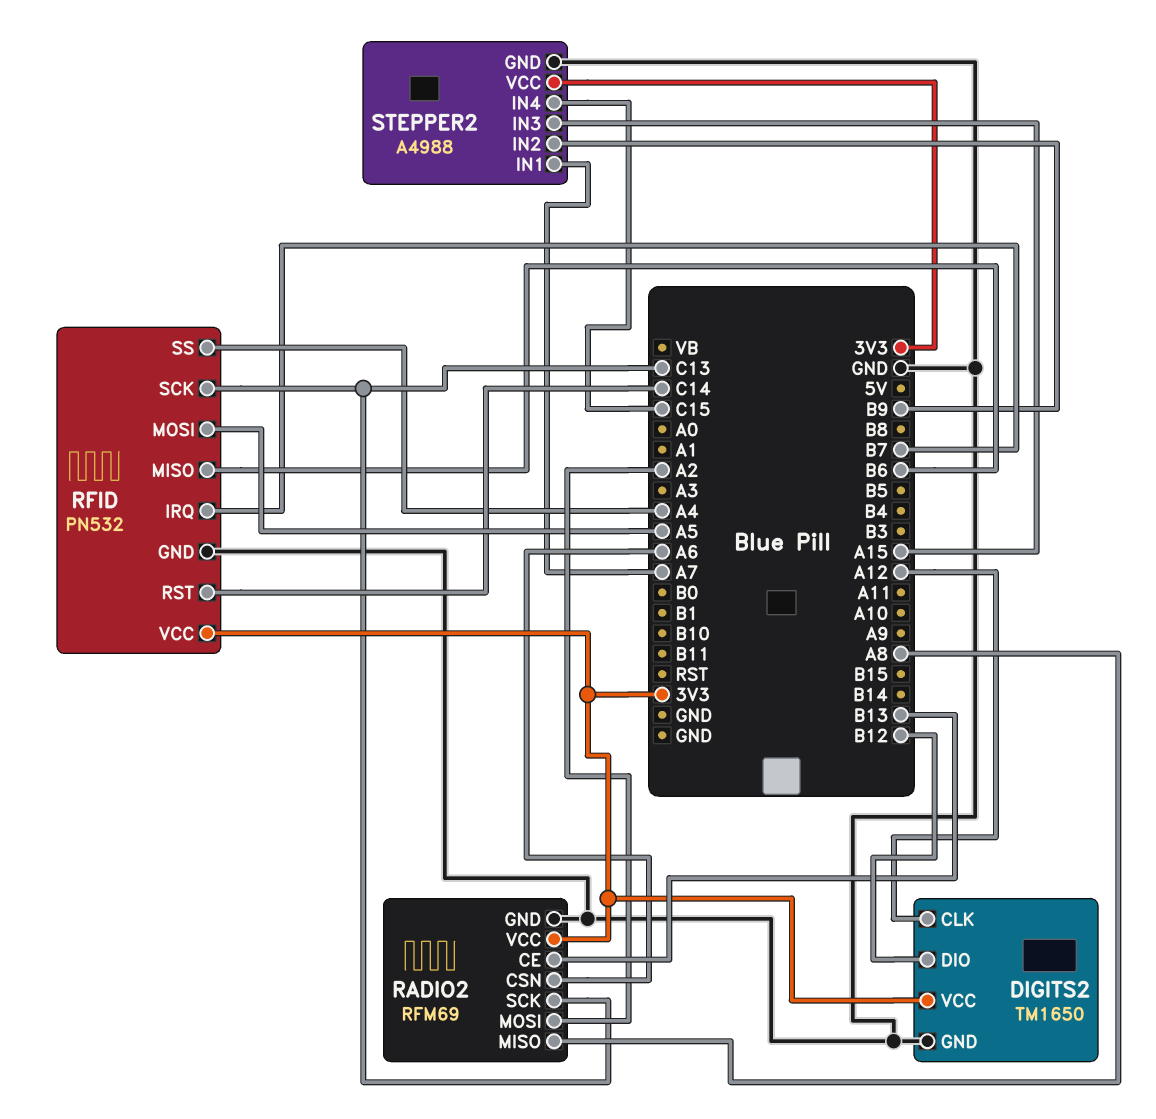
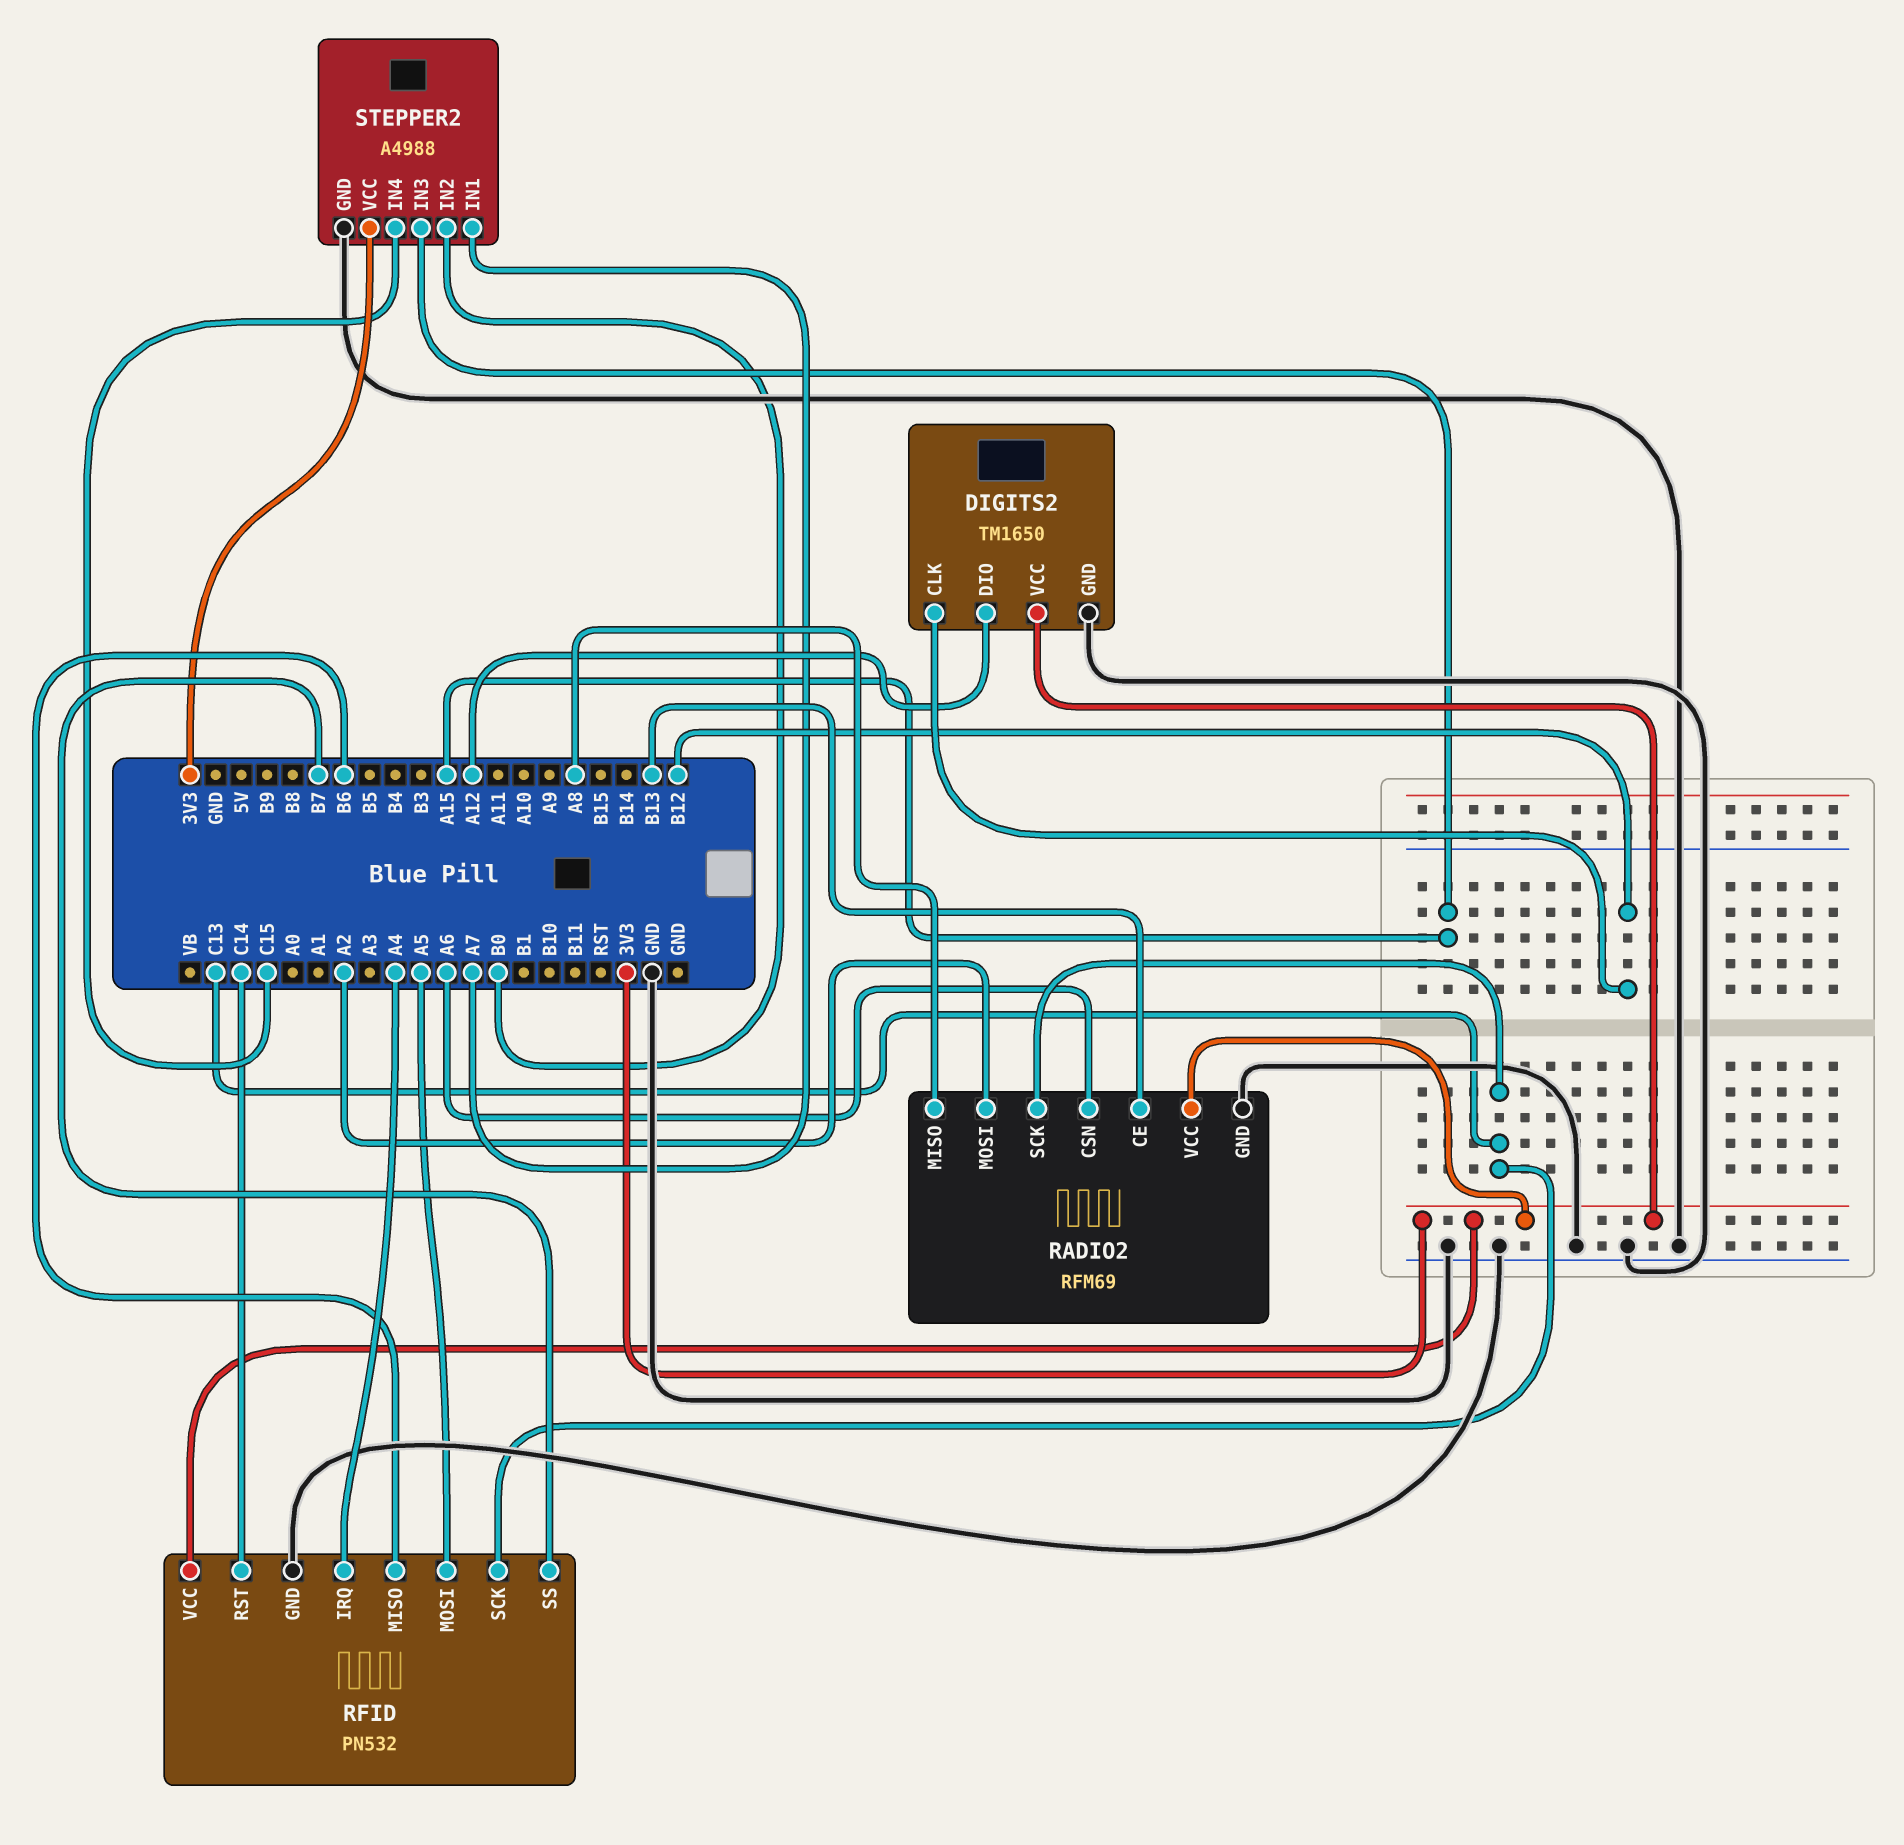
DIGITS2 pin CLK: A12 -> B12
DIGITS2 pin DIO: B12 -> A12
RFID pin IRQ: B7 -> A4
RFID pin SS: A4 -> B7
STEPPER2 pin IN2: B9 -> B0

